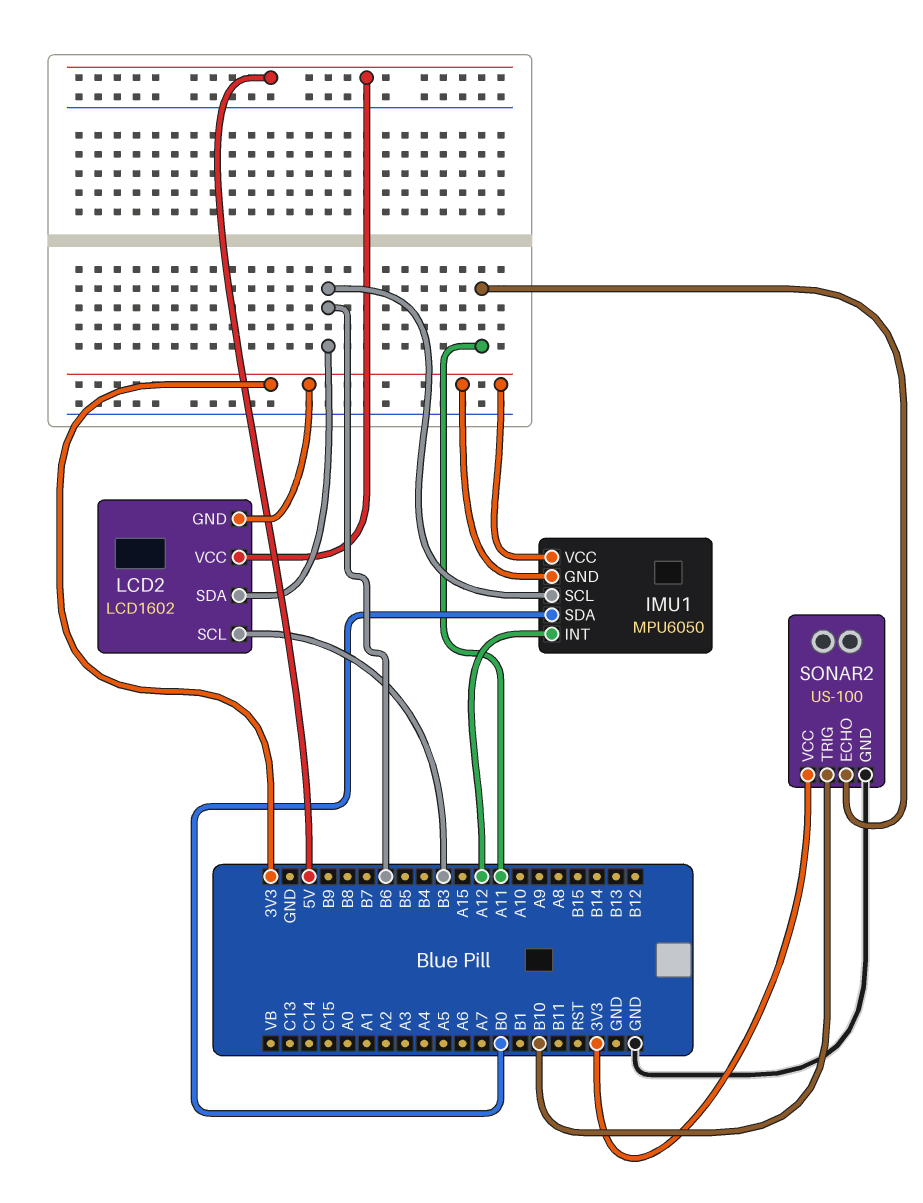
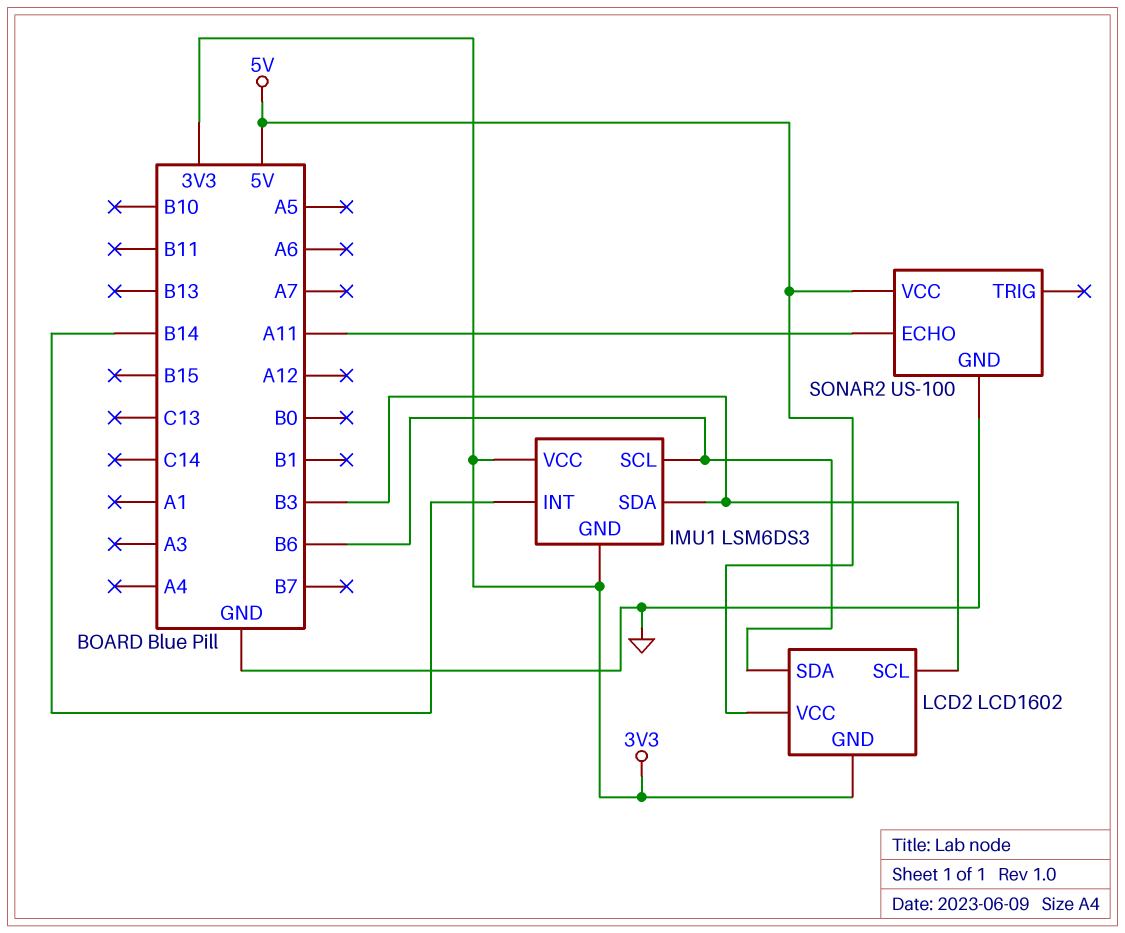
IMU1: MPU6050 -> LSM6DS3
IMU1 pin INT: A12 -> B14
IMU1 pin SDA: B0 -> B3
SONAR2 pin TRIG: B10 -> none
SONAR2 pin VCC: 3V3 -> 5V

